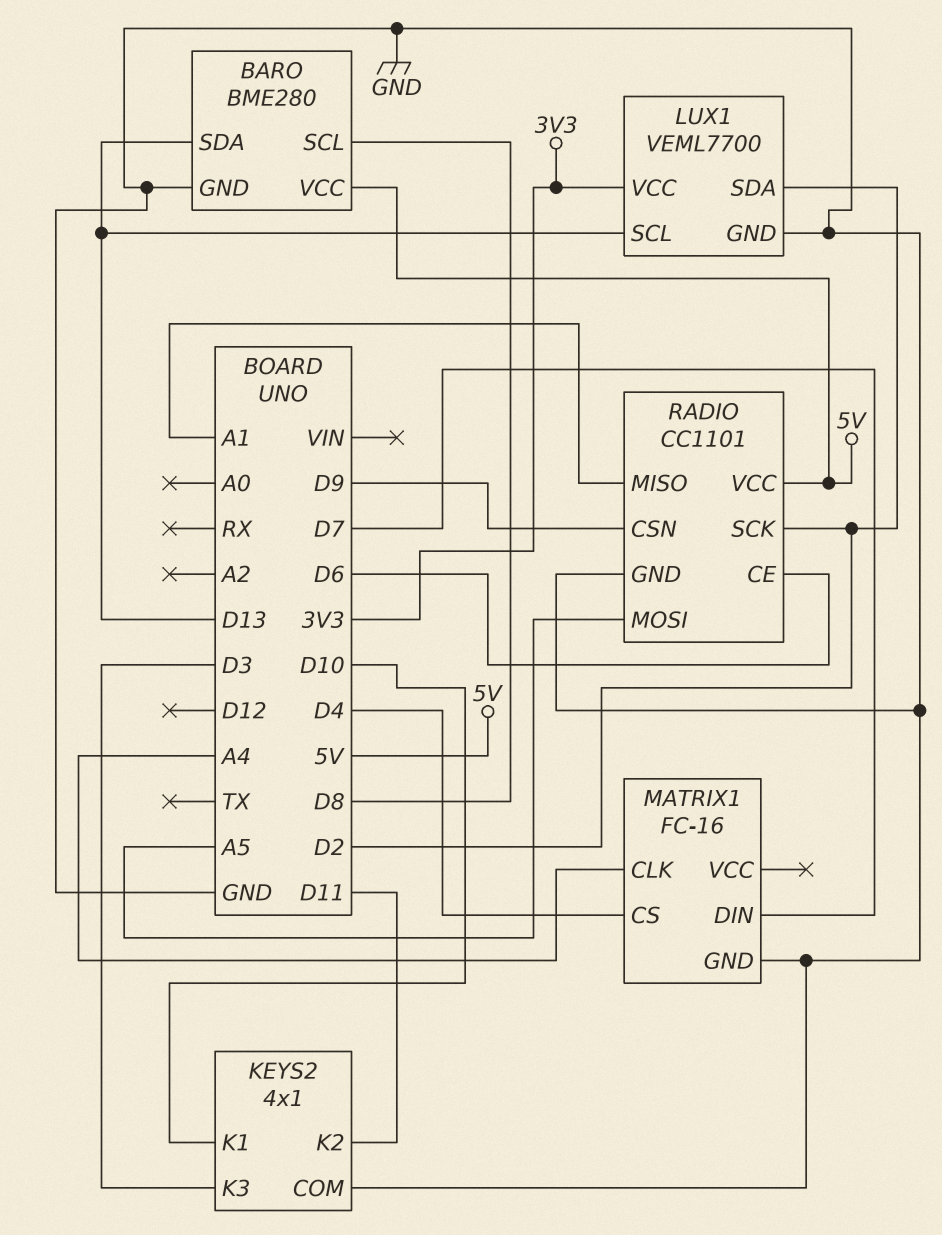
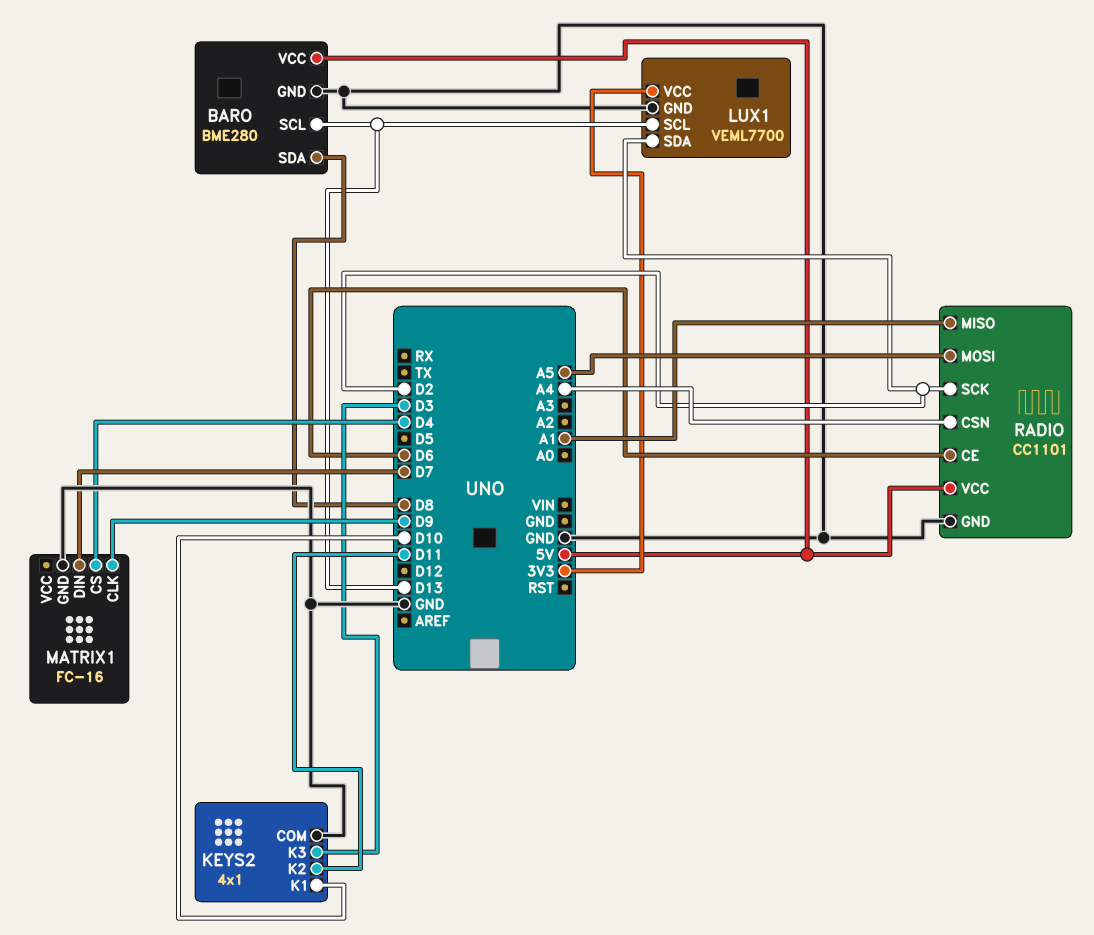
BARO pin SCL: D8 -> D13
BARO pin SDA: D13 -> D8
MATRIX1 pin CLK: A4 -> D9
RADIO pin CSN: D9 -> A4

